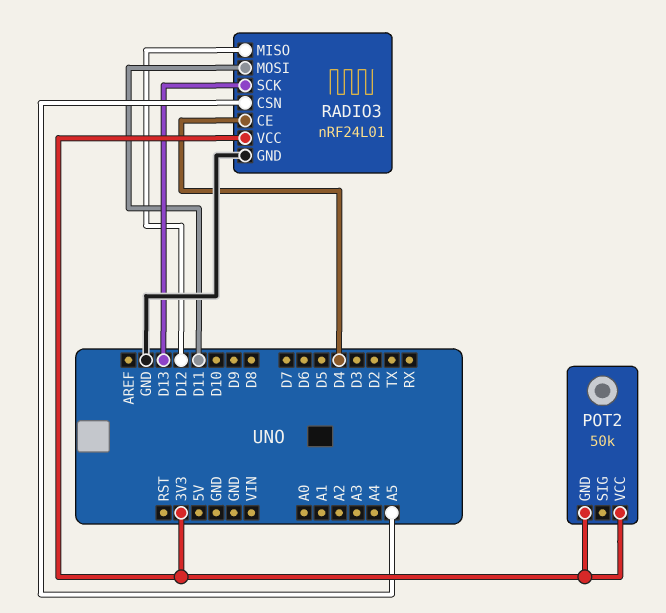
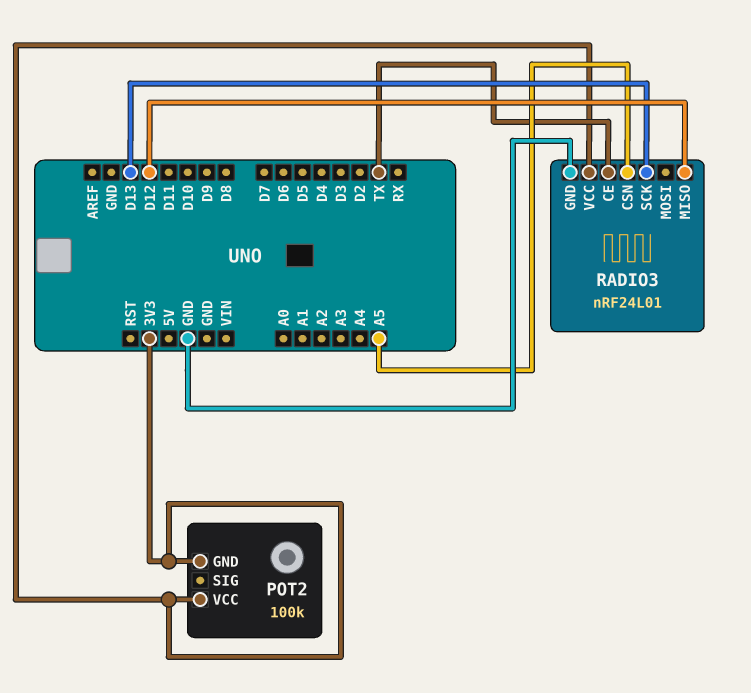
POT2: 50k -> 100k
RADIO3 pin CE: D4 -> TX
RADIO3 pin MOSI: D11 -> none

